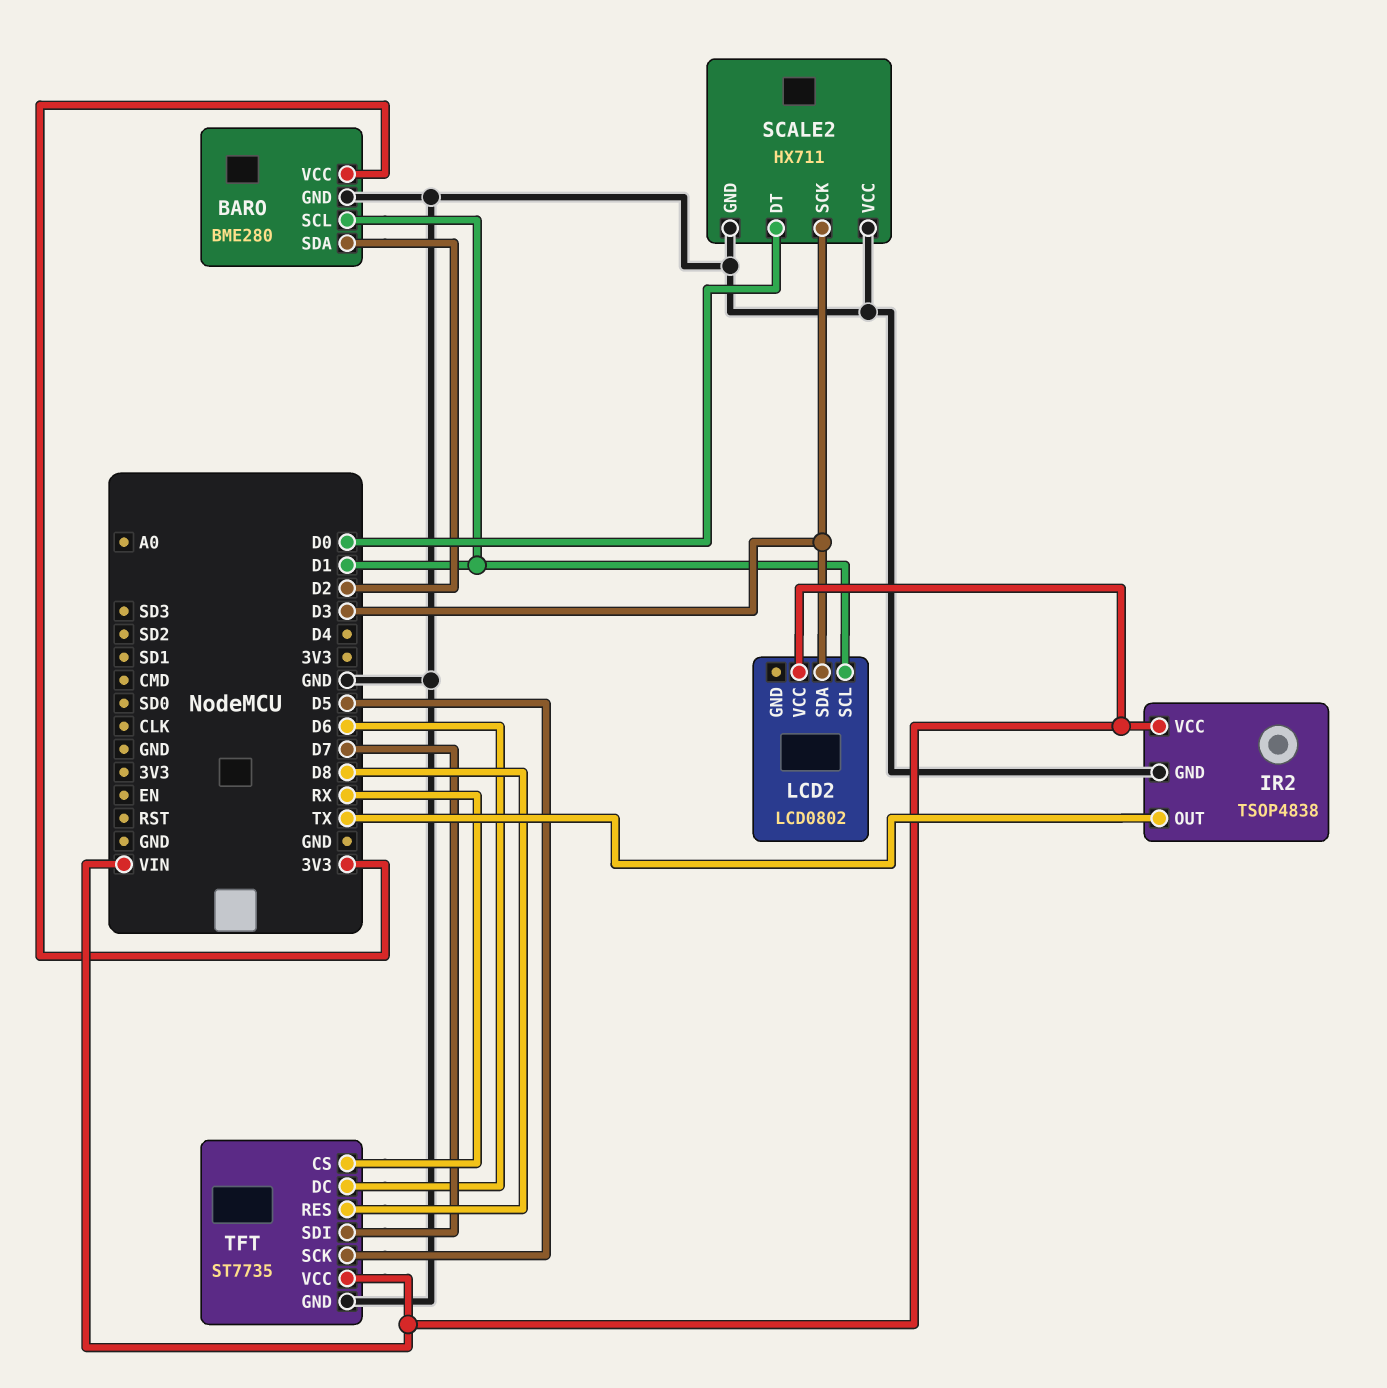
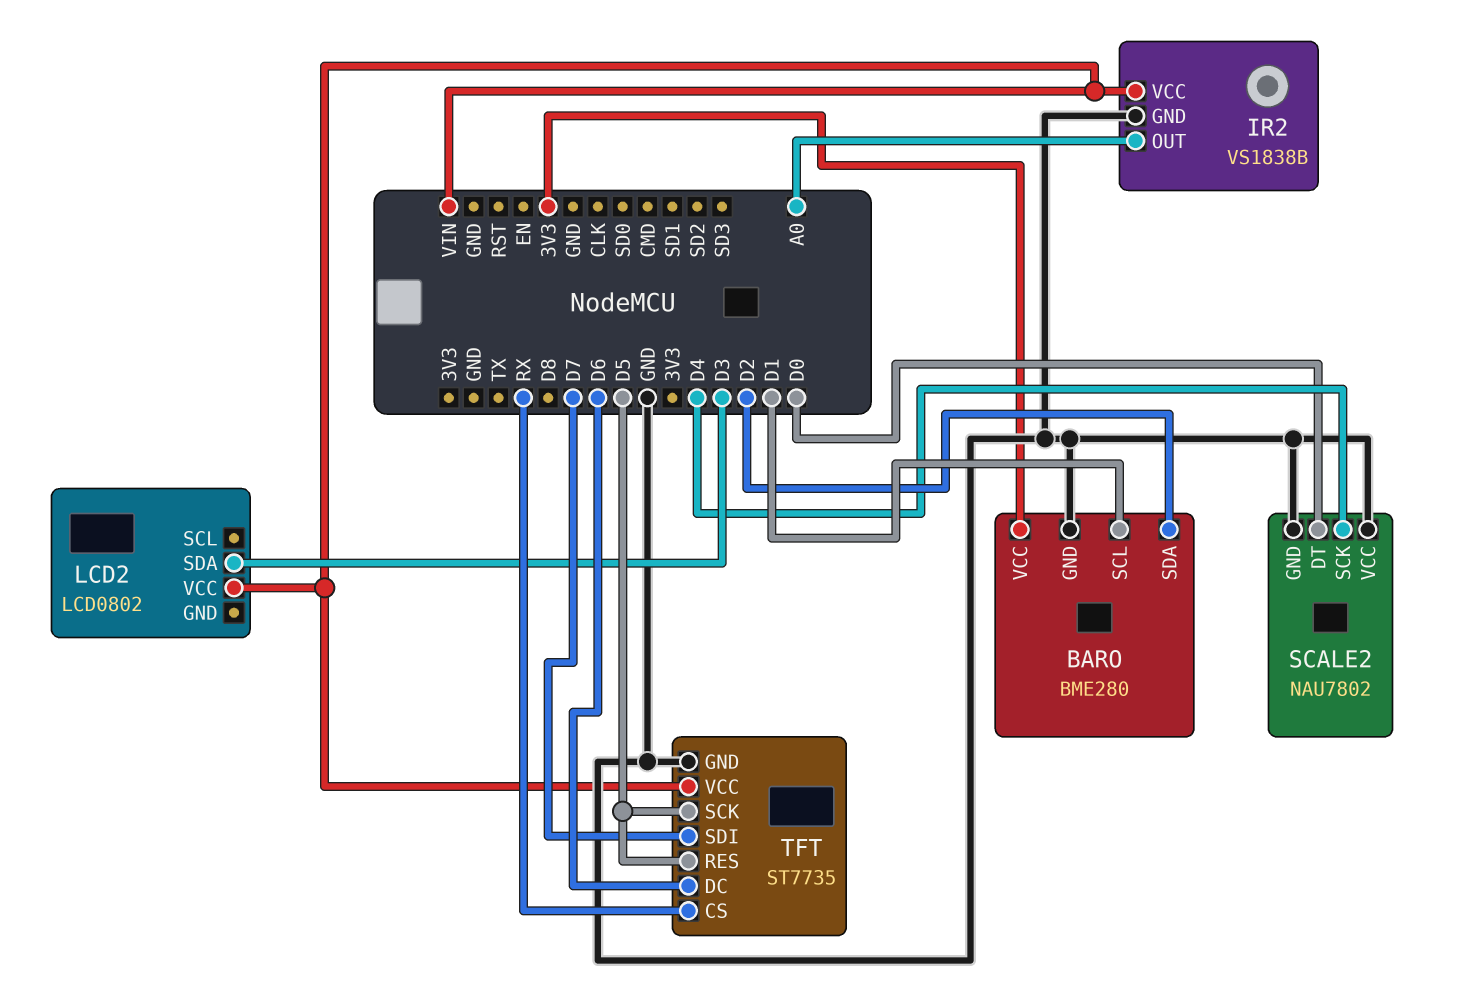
IR2: TSOP4838 -> VS1838B
IR2 pin OUT: TX -> A0
LCD2 pin SCL: D1 -> none
SCALE2: HX711 -> NAU7802
SCALE2 pin SCK: D3 -> D4
TFT pin RES: D8 -> D5

